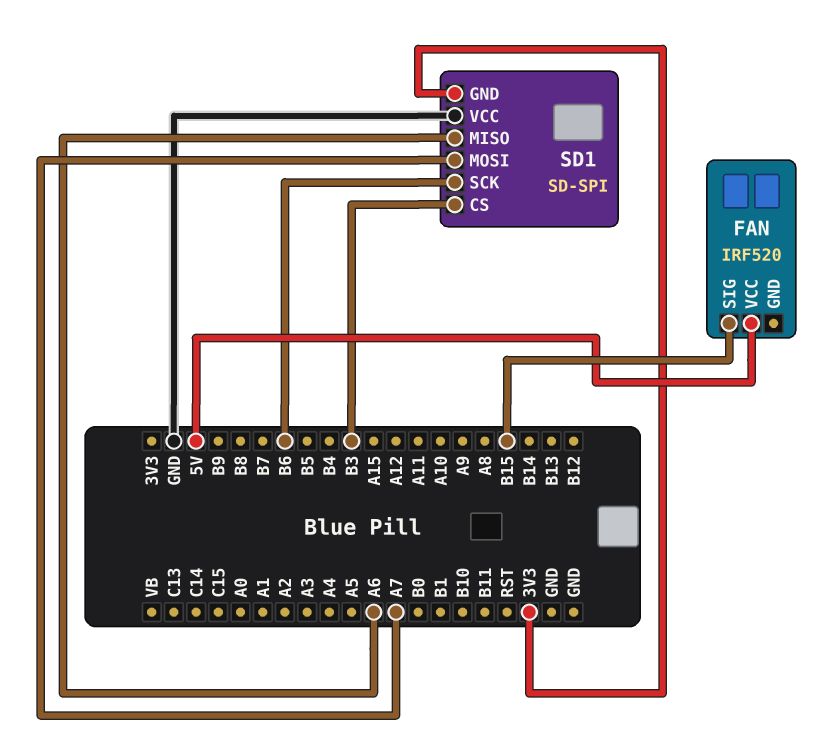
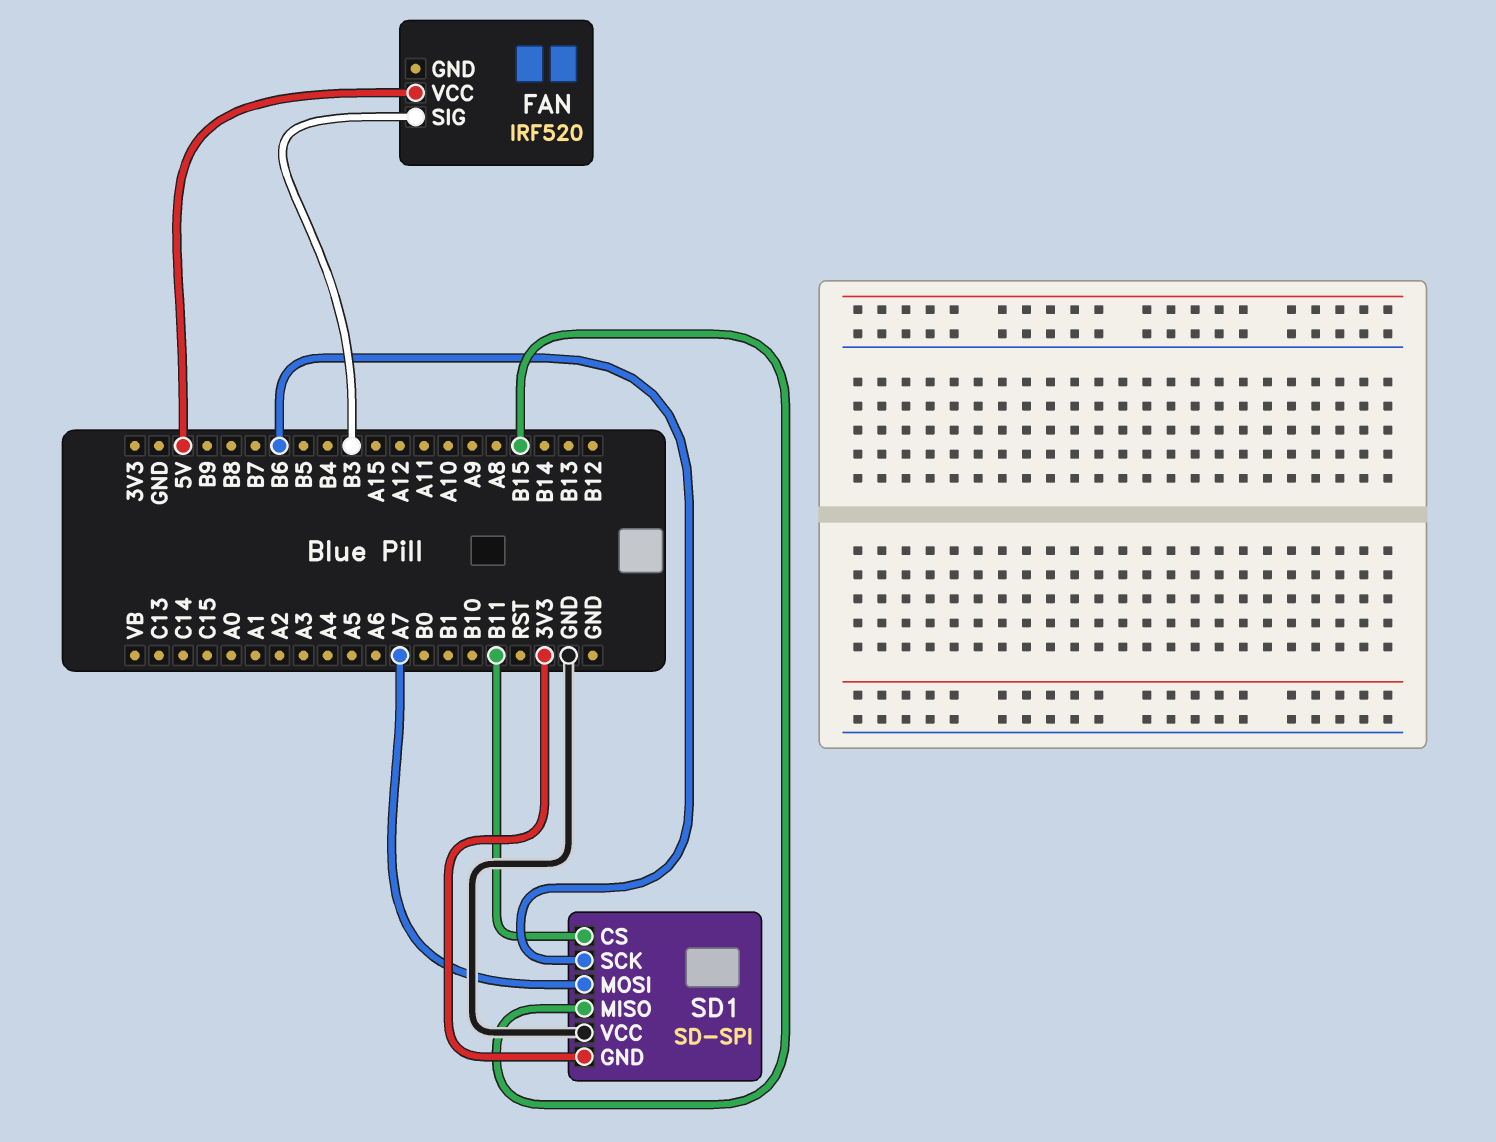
FAN pin SIG: B15 -> B3
SD1 pin CS: B3 -> B11
SD1 pin MISO: A6 -> B15

